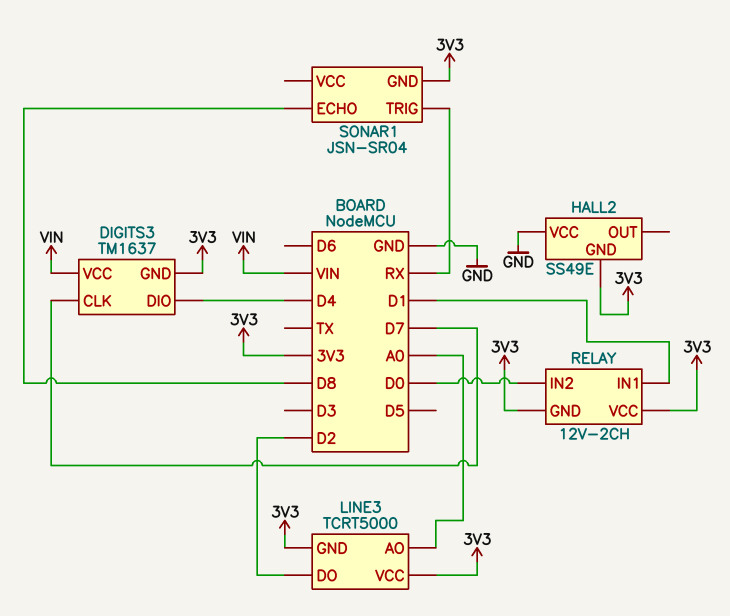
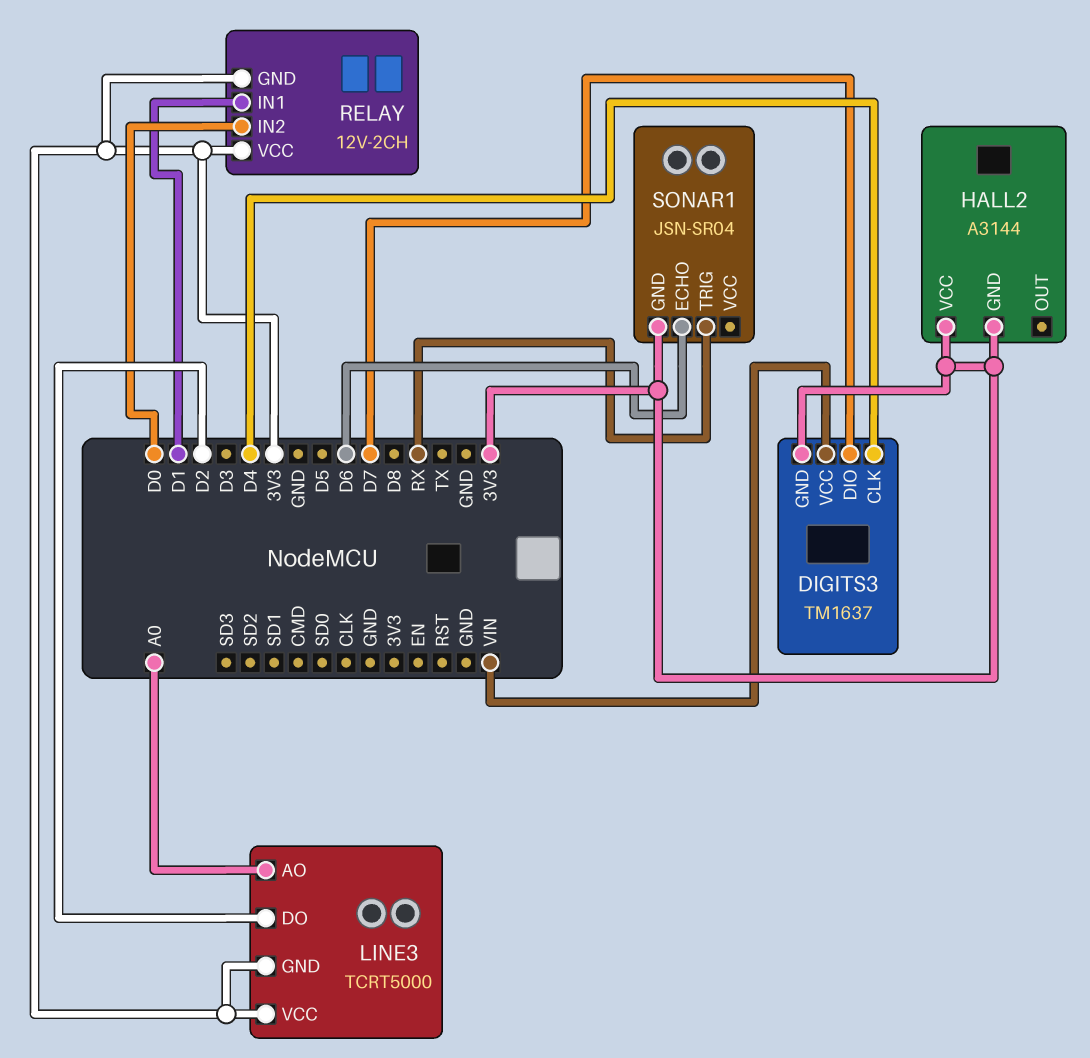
DIGITS3 pin CLK: D7 -> D4
DIGITS3 pin DIO: D4 -> D7
HALL2: SS49E -> A3144
HALL2 pin VCC: GND -> 3V3
SONAR1 pin ECHO: D8 -> D6

